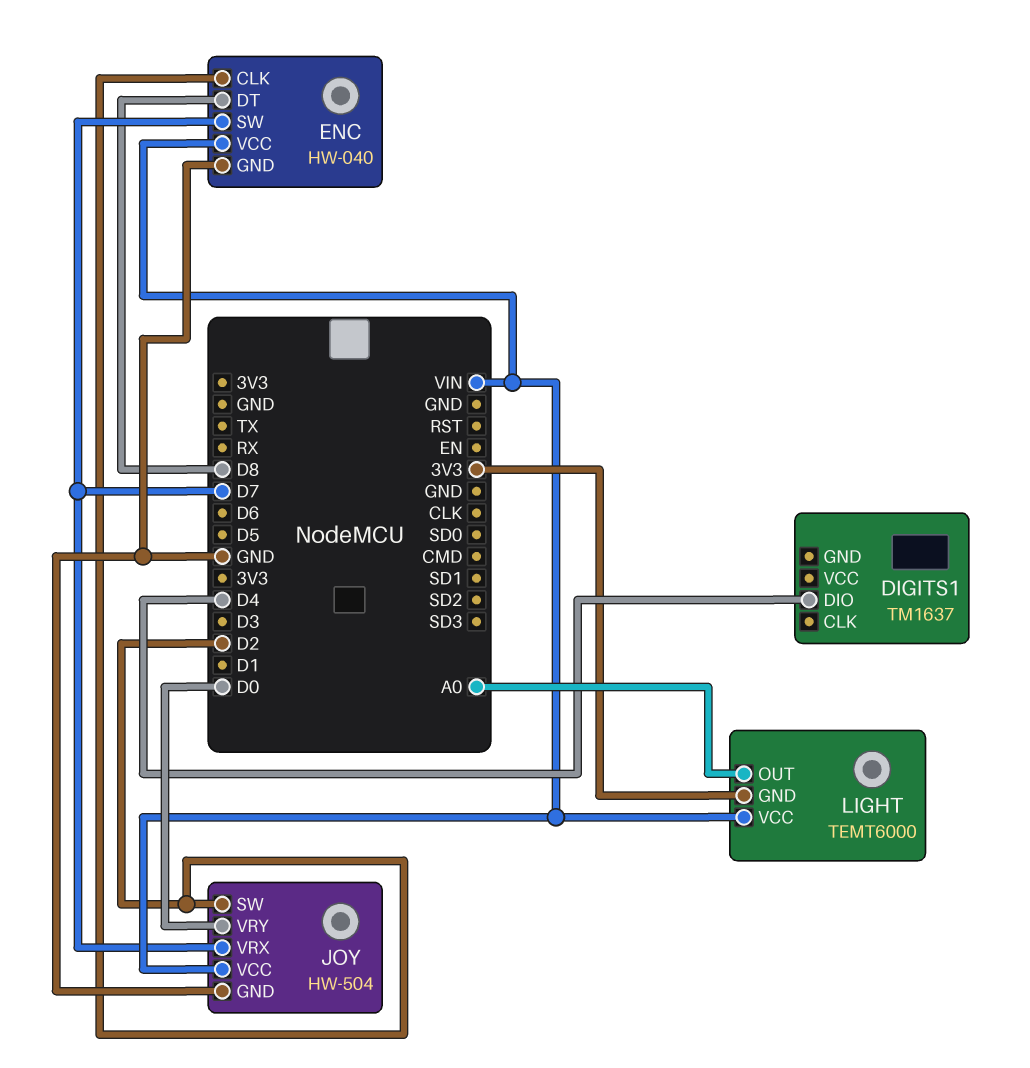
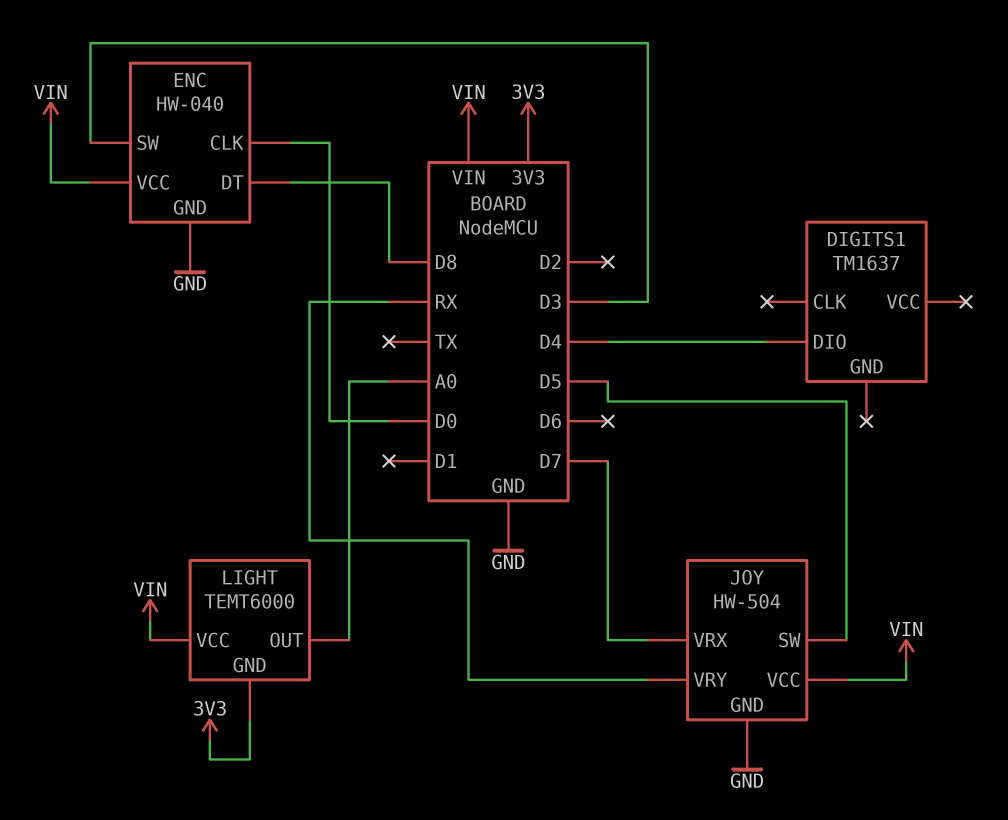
ENC pin CLK: D2 -> D0
ENC pin SW: D7 -> D3
JOY pin SW: D2 -> D5
JOY pin VRY: D0 -> RX

